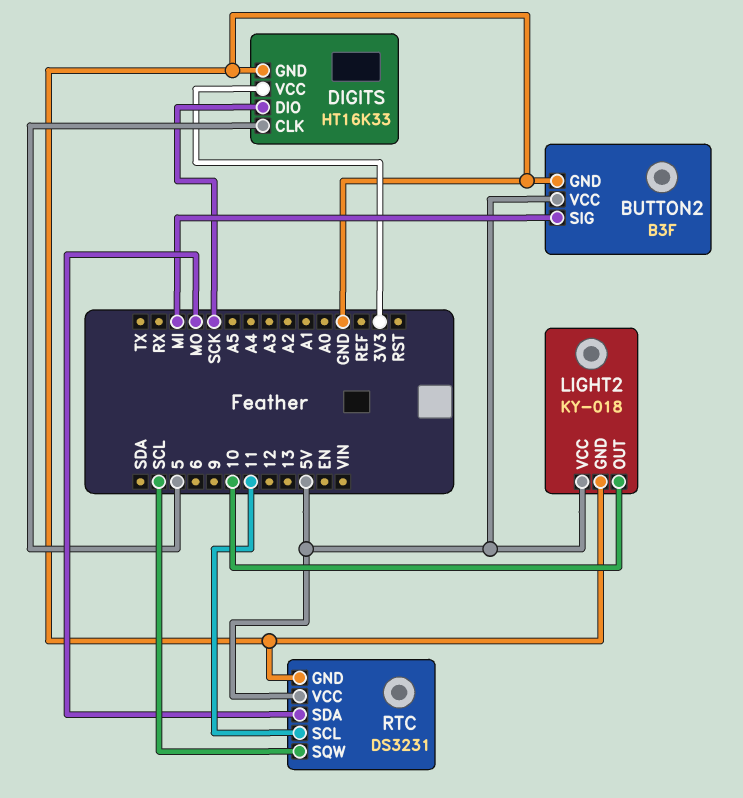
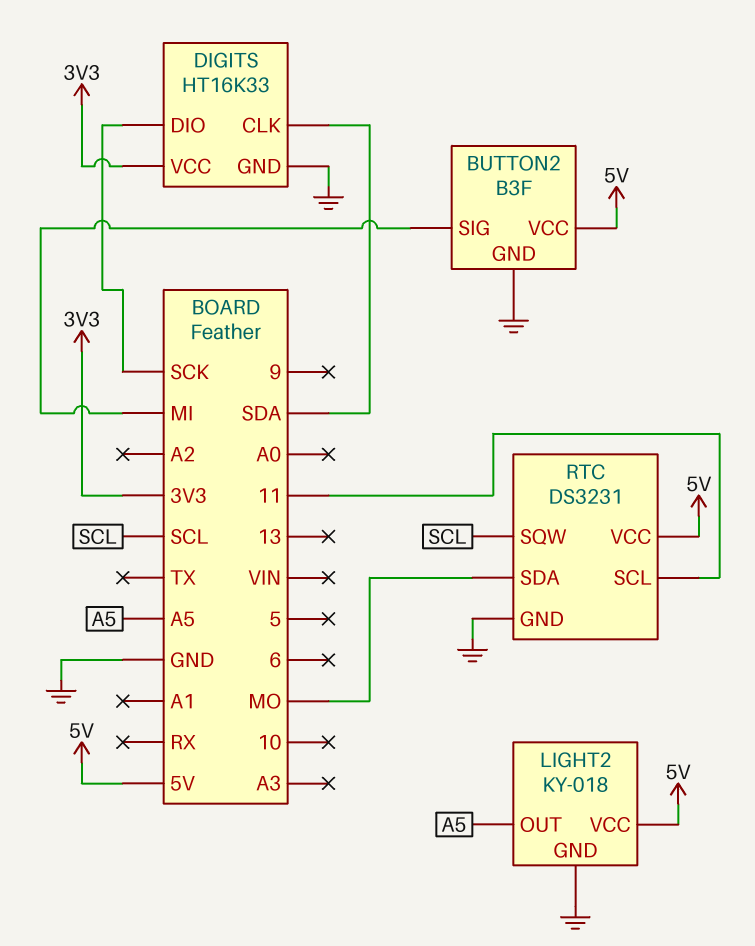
DIGITS pin CLK: 5 -> SDA
LIGHT2 pin OUT: 10 -> A5

